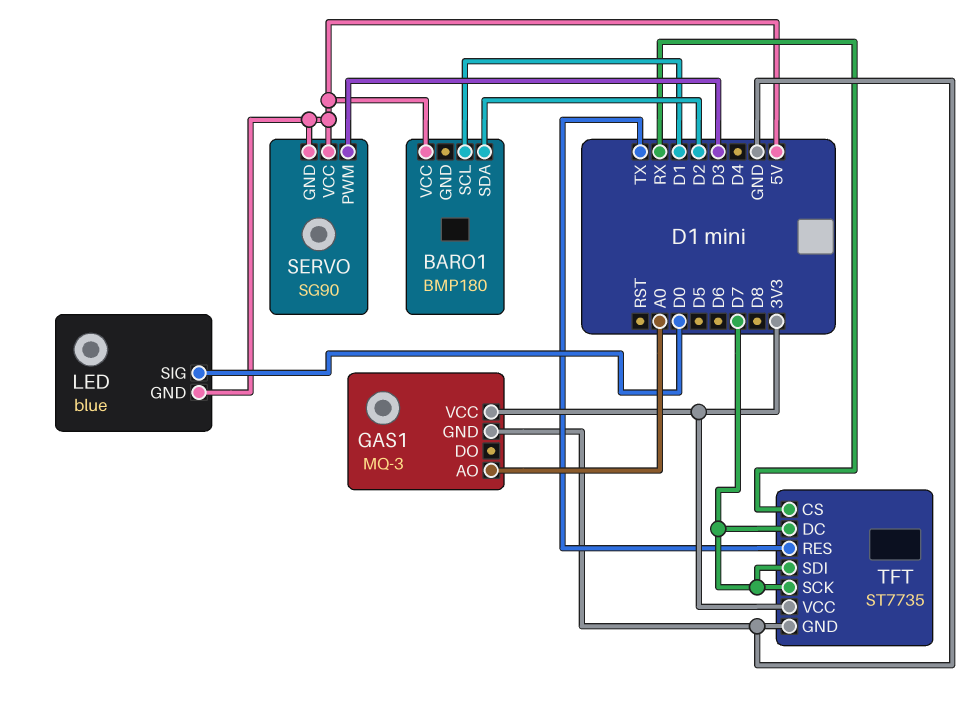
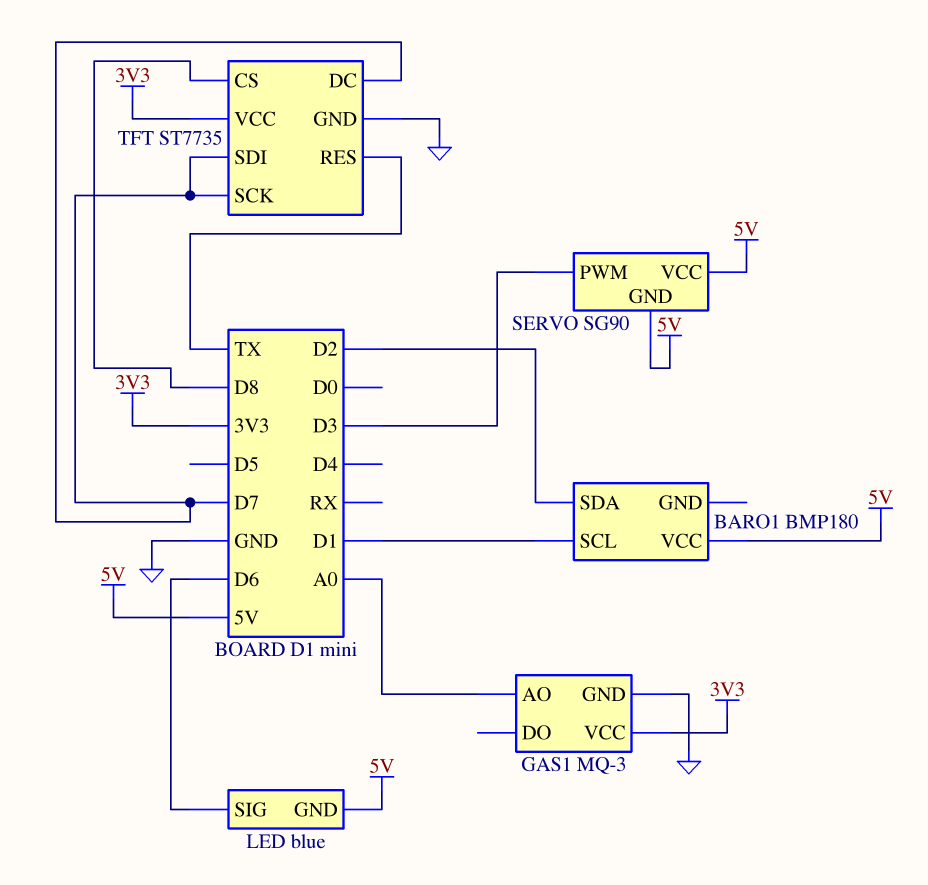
LED pin SIG: D0 -> D6
TFT pin CS: RX -> D8

